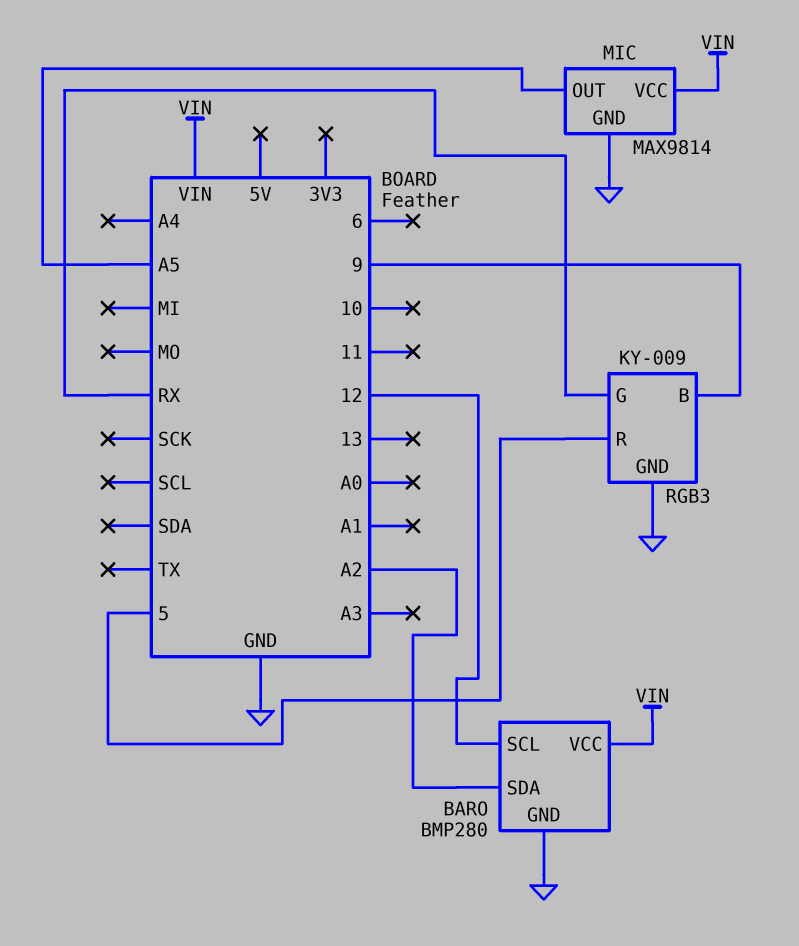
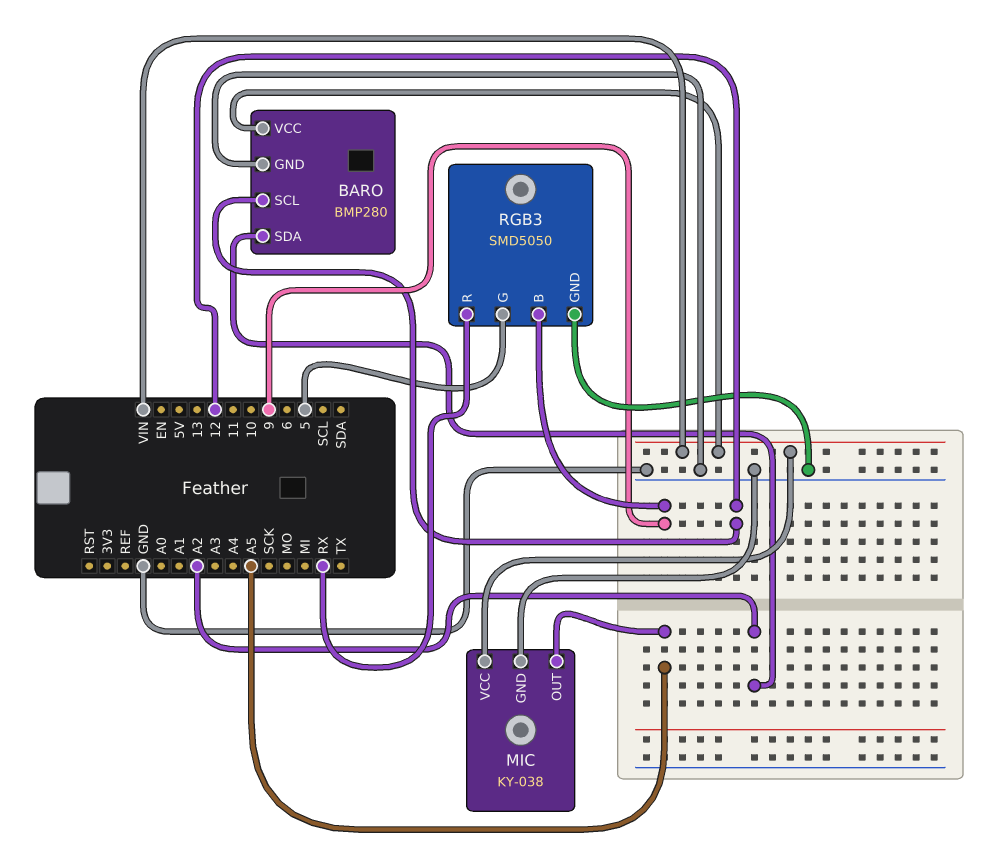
MIC: MAX9814 -> KY-038
RGB3: KY-009 -> SMD5050
RGB3 pin G: RX -> 5
RGB3 pin R: 5 -> RX

